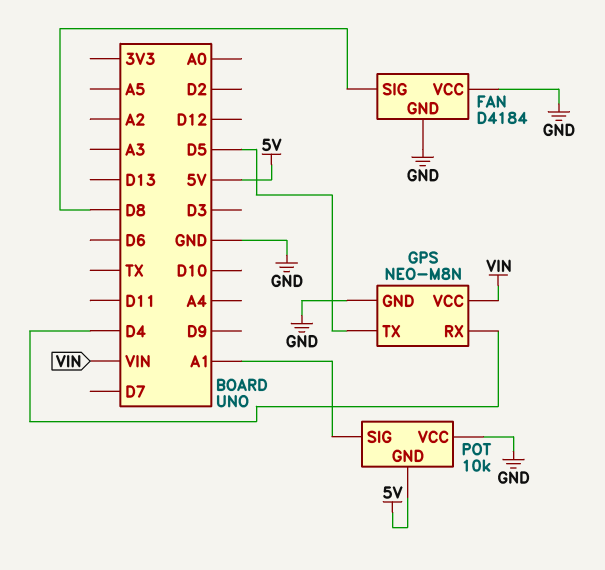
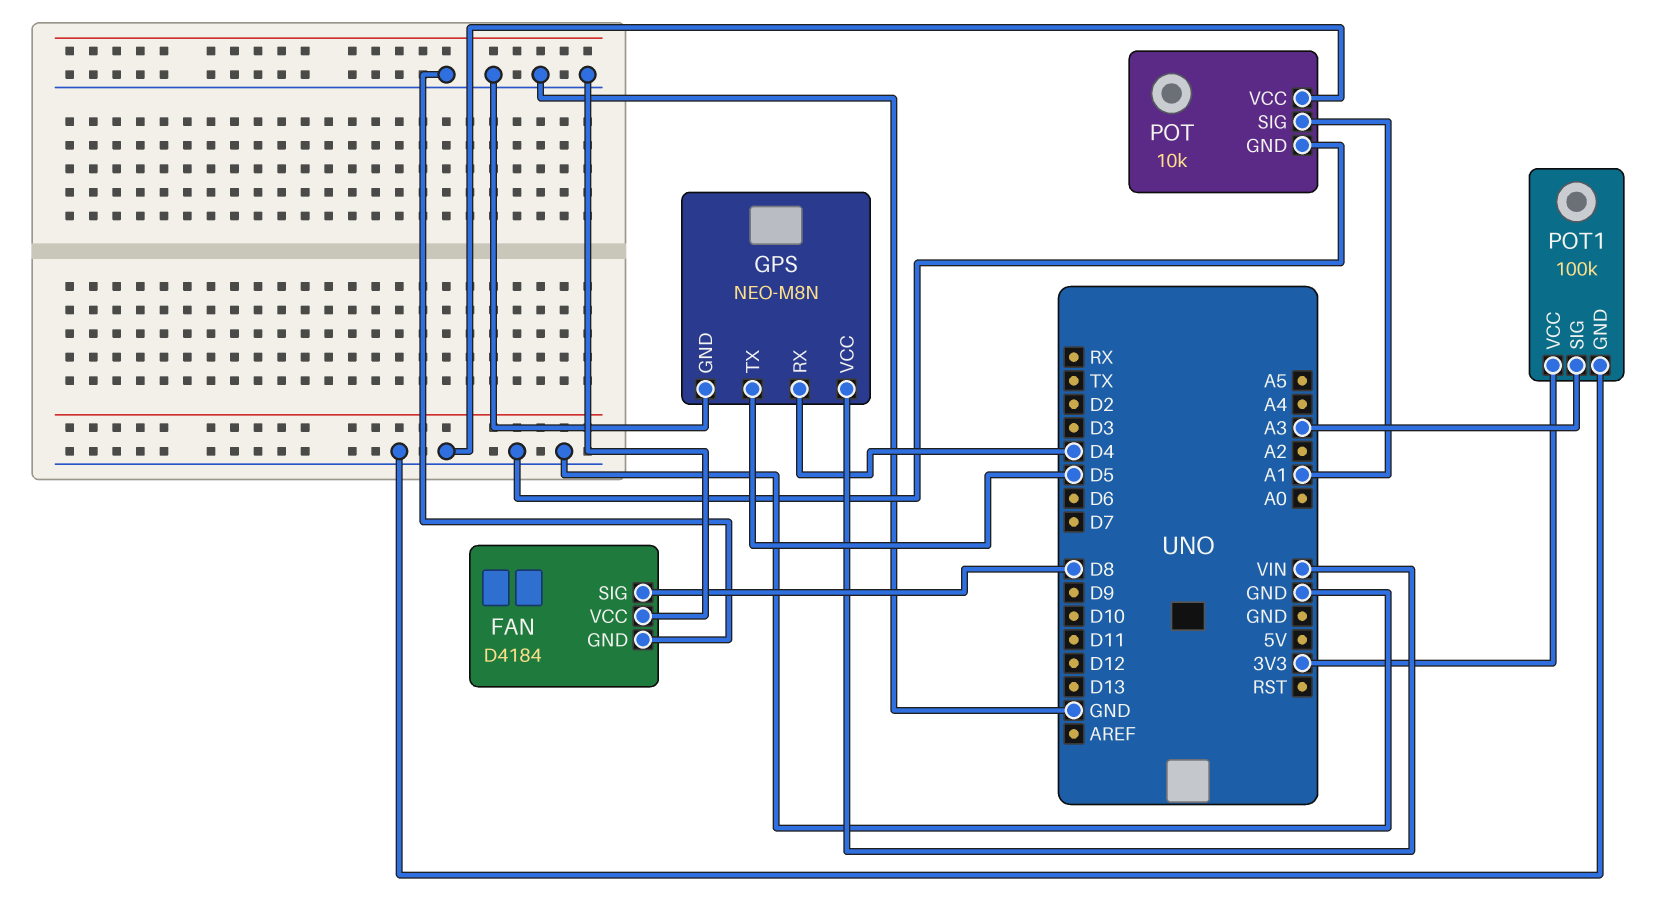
POT pin GND: 5V -> GND
POT1: none -> 100k
POT1 pin GND: none -> GND
POT1 pin SIG: none -> A3
POT1 pin VCC: none -> 3V3

